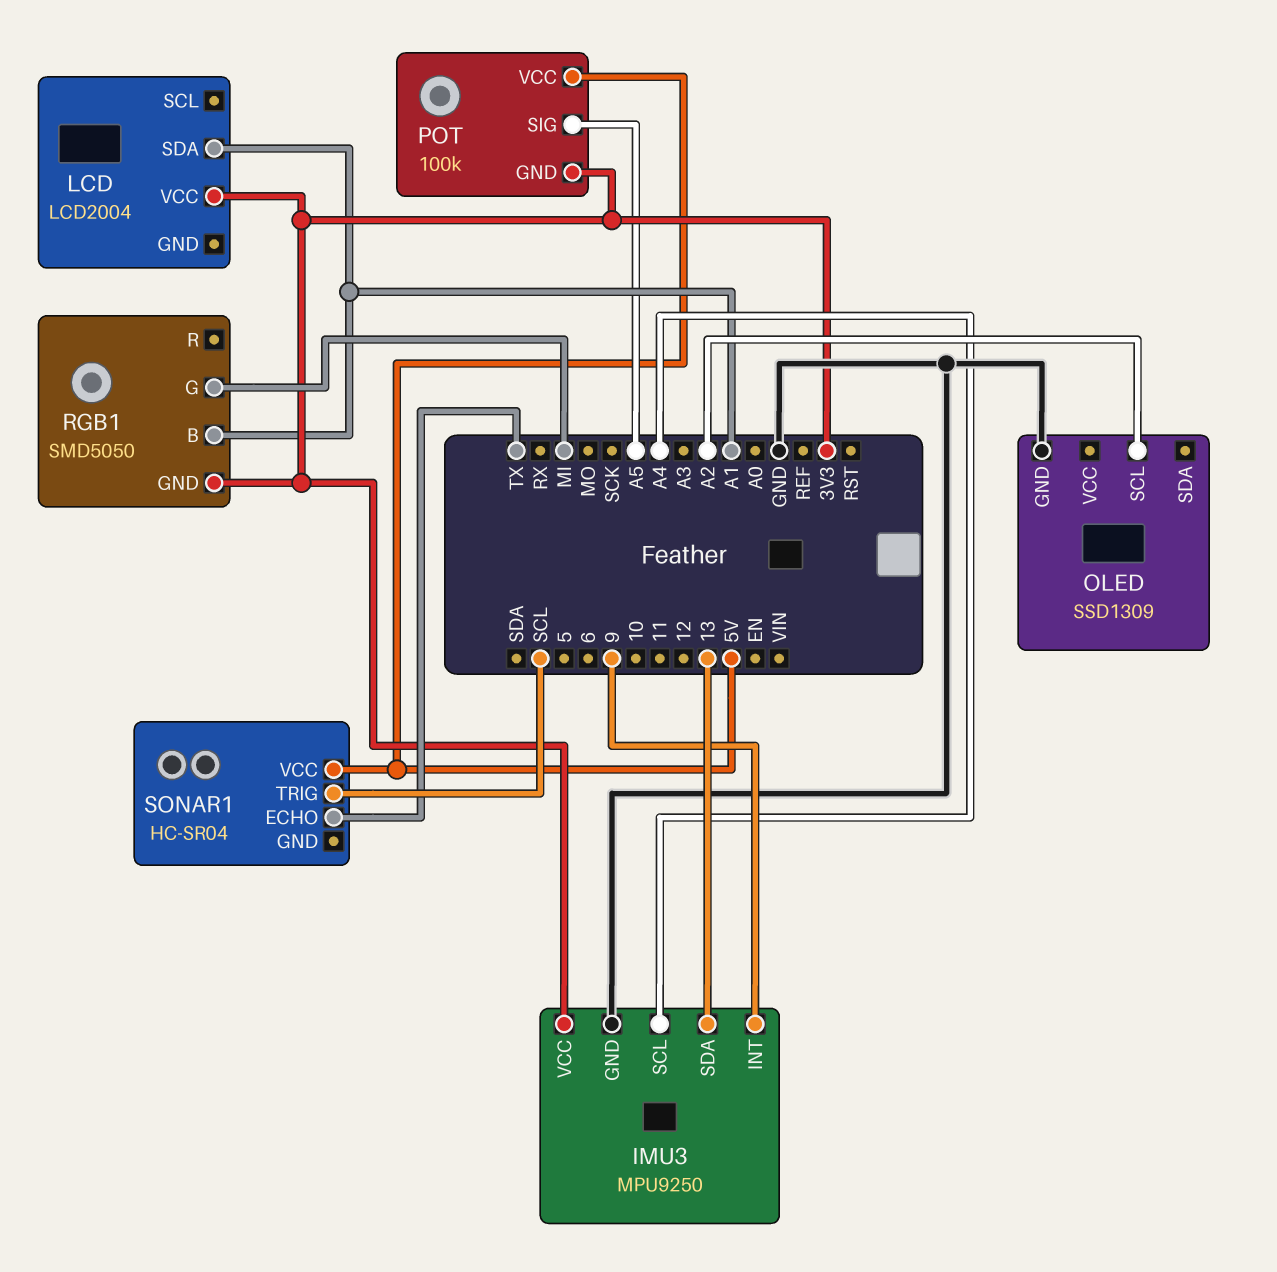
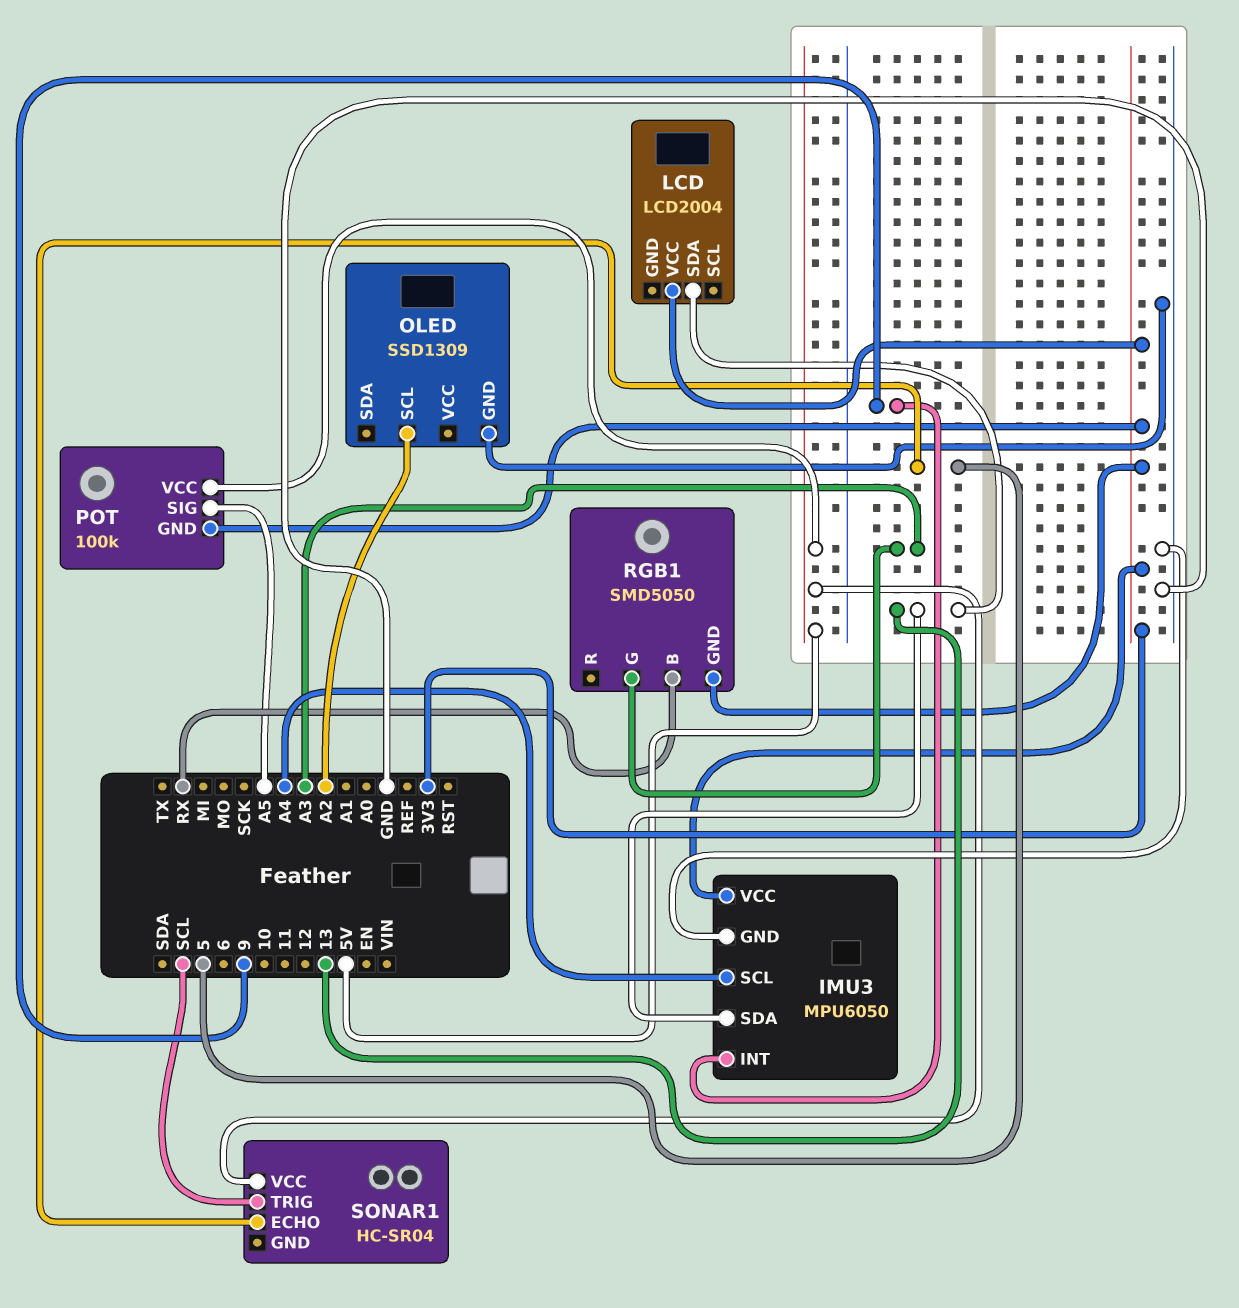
IMU3: MPU9250 -> MPU6050
LCD pin SDA: A1 -> 13
RGB1 pin B: A1 -> RX
RGB1 pin G: MI -> A3
SONAR1 pin ECHO: TX -> 5

